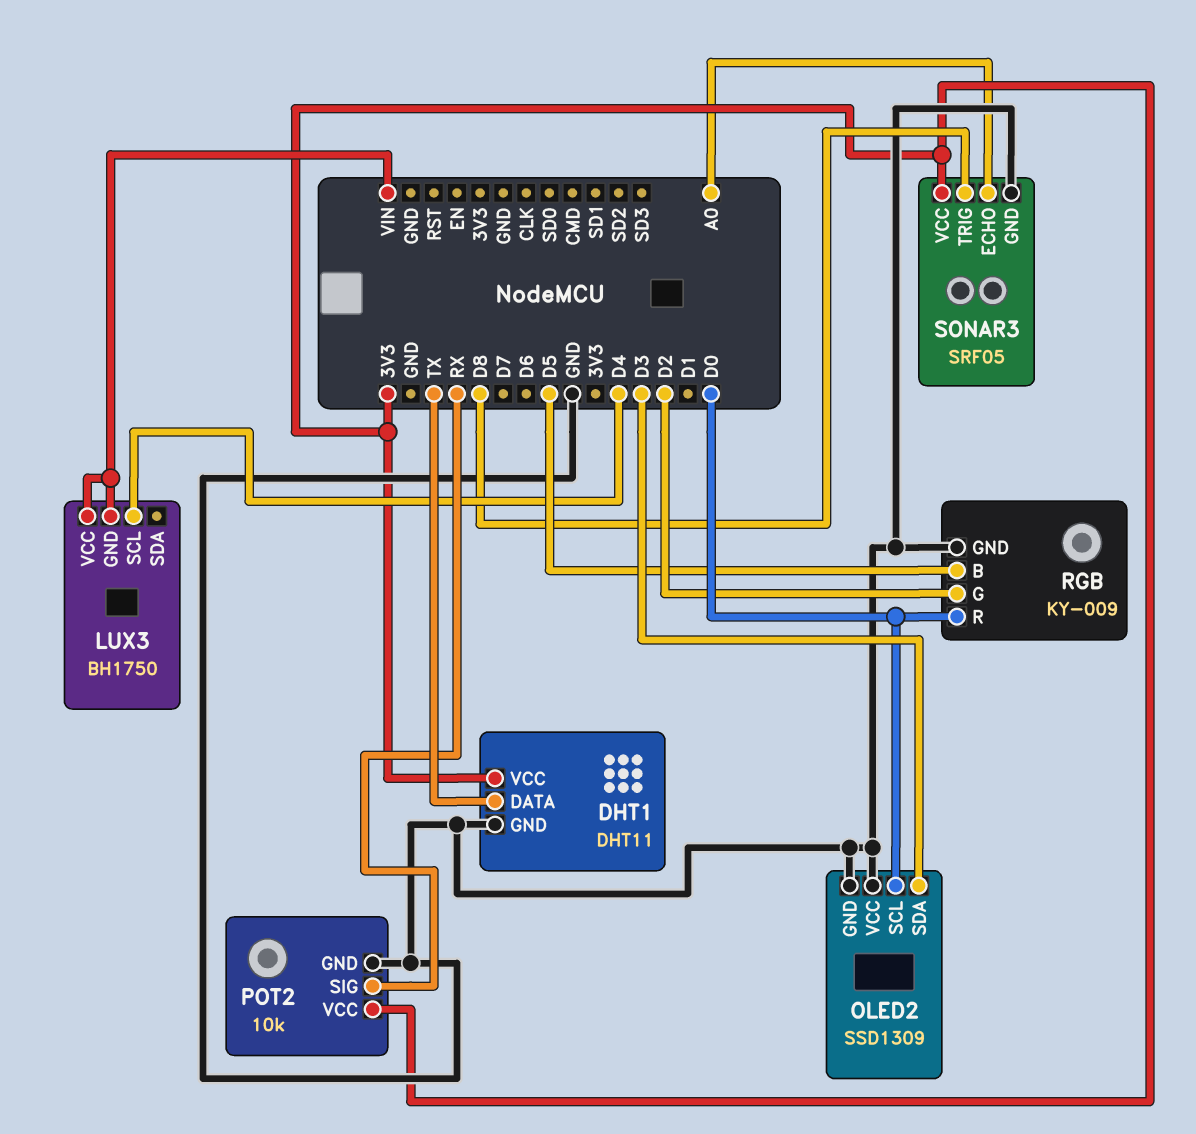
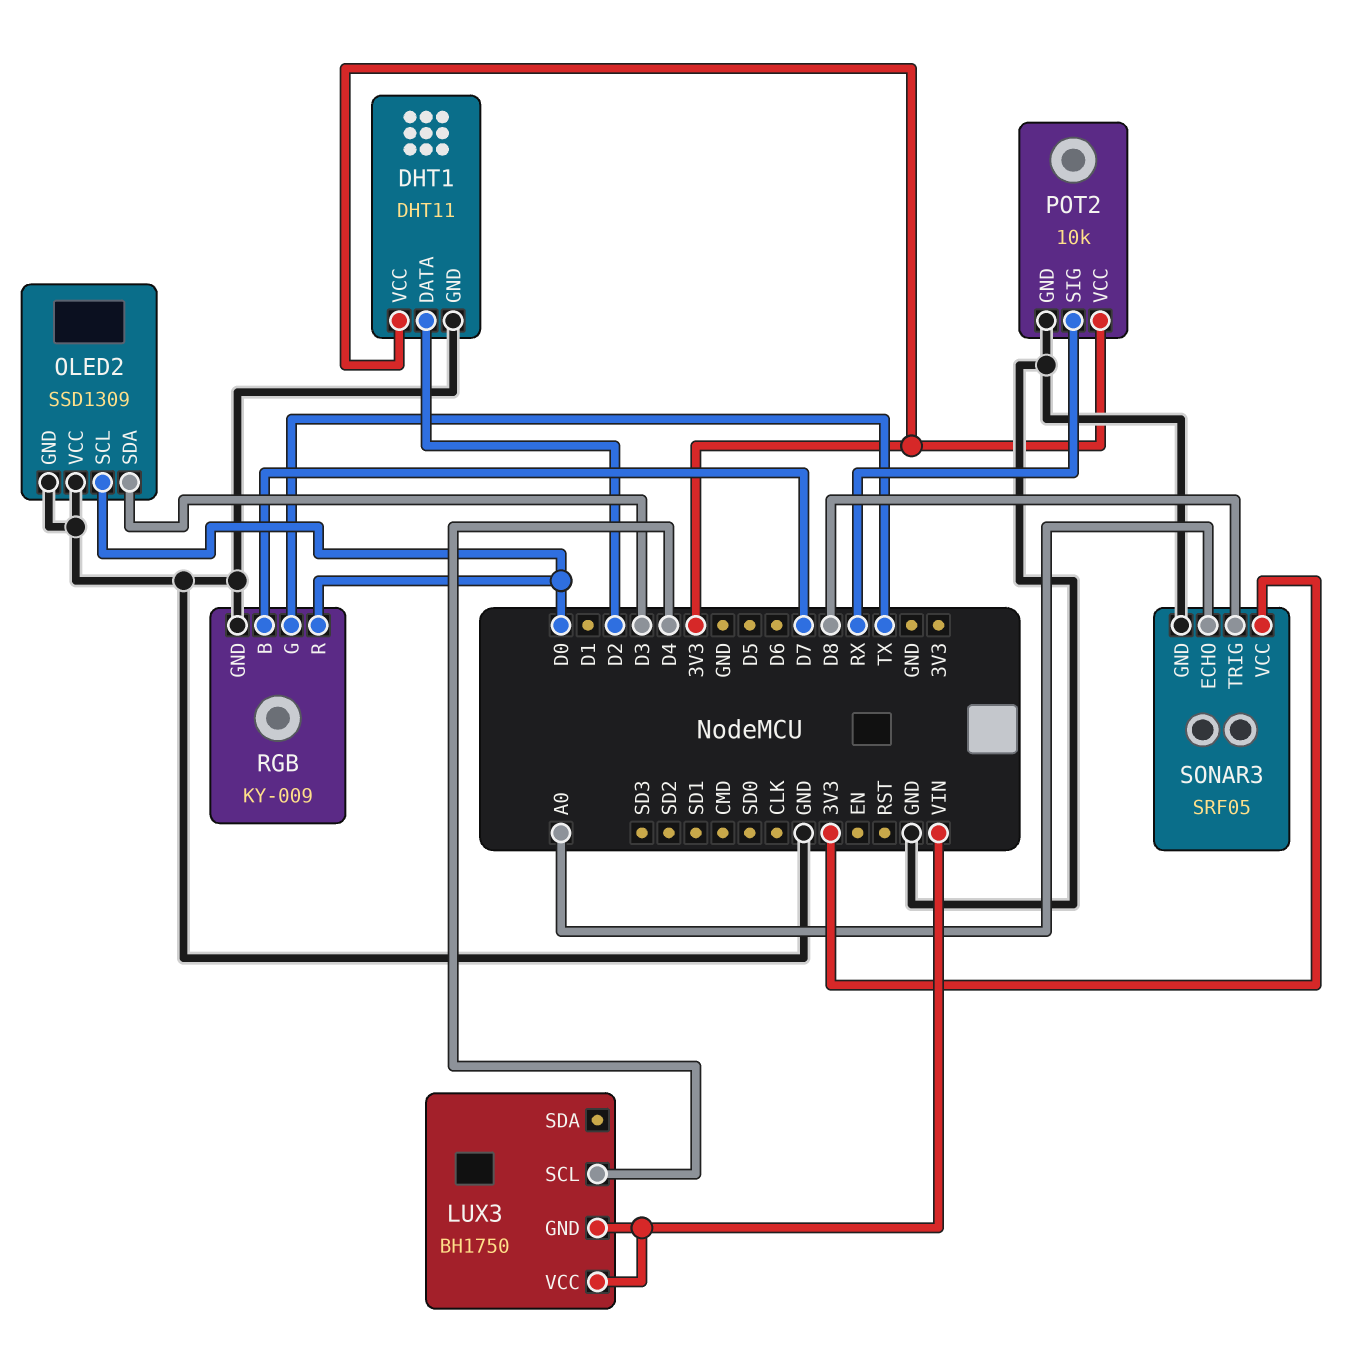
DHT1 pin DATA: TX -> D2
RGB pin B: D5 -> D7
RGB pin G: D2 -> TX

